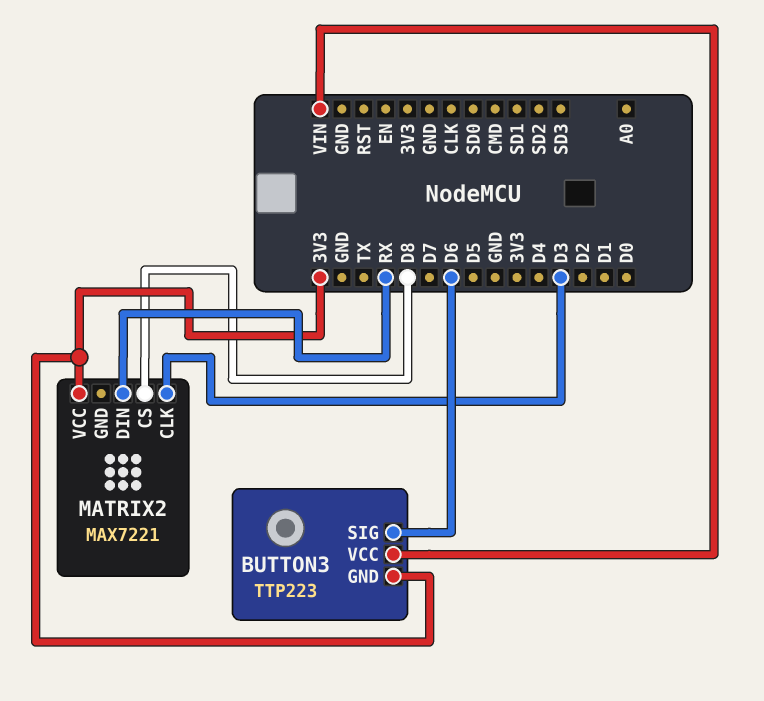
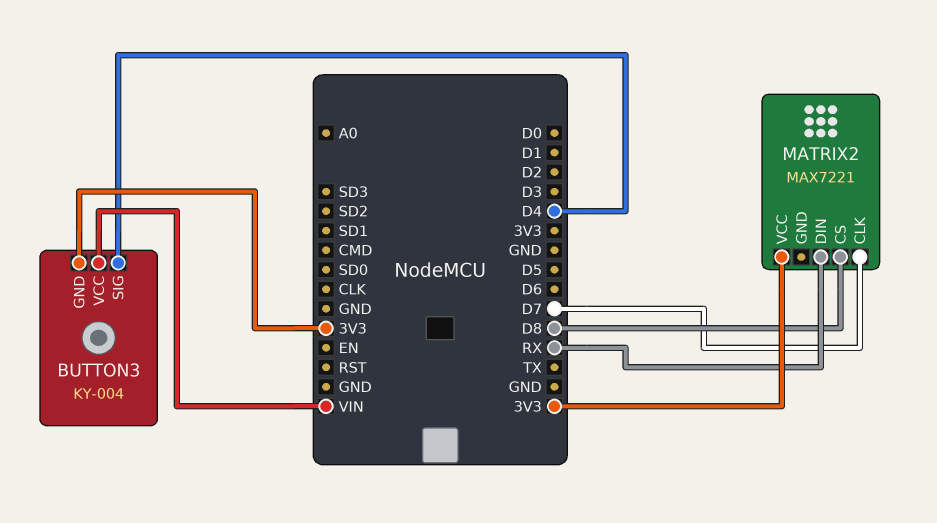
BUTTON3: TTP223 -> KY-004
BUTTON3 pin SIG: D6 -> D4
MATRIX2 pin CLK: D3 -> D7

